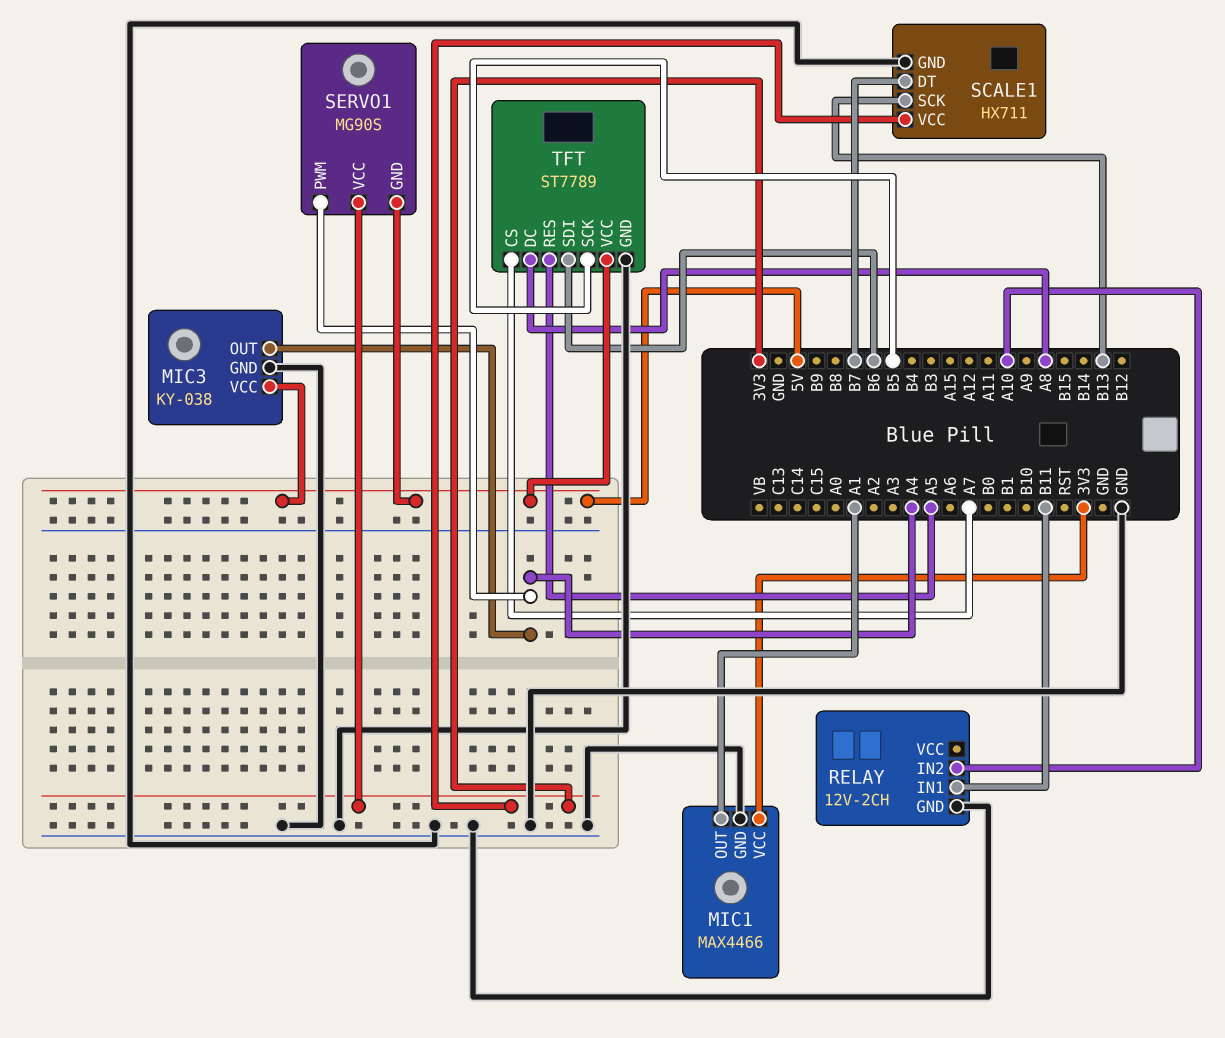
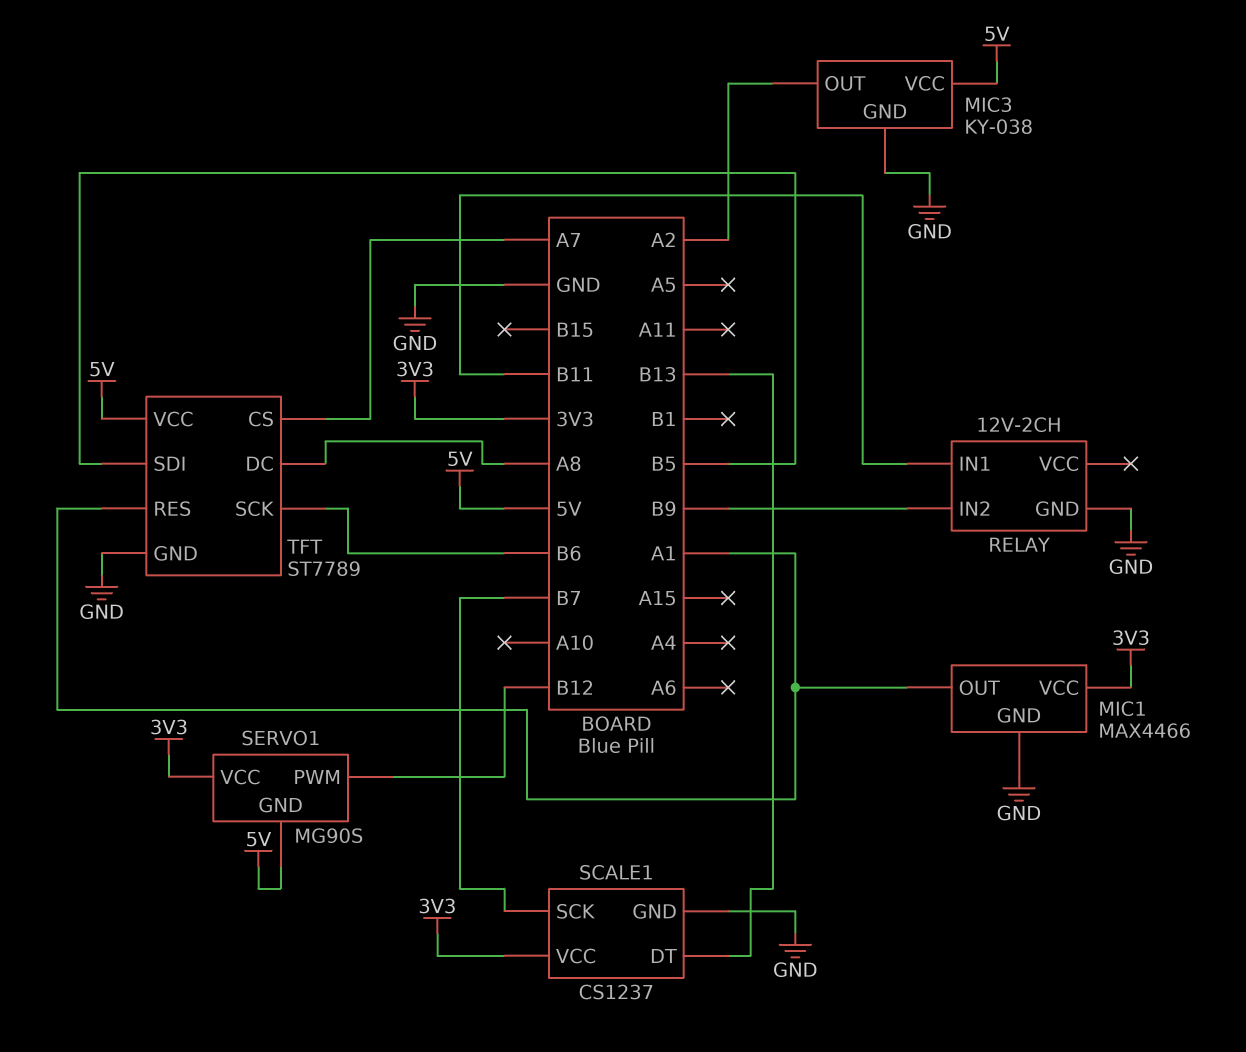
MIC3 pin OUT: A4 -> A2
RELAY pin IN2: A10 -> B9
SCALE1: HX711 -> CS1237
SCALE1 pin DT: B7 -> B13
SCALE1 pin SCK: B13 -> B7
SERVO1 pin PWM: A4 -> B12
TFT pin RES: A5 -> A1
TFT pin SCK: B5 -> B6
TFT pin SDI: B6 -> B5

